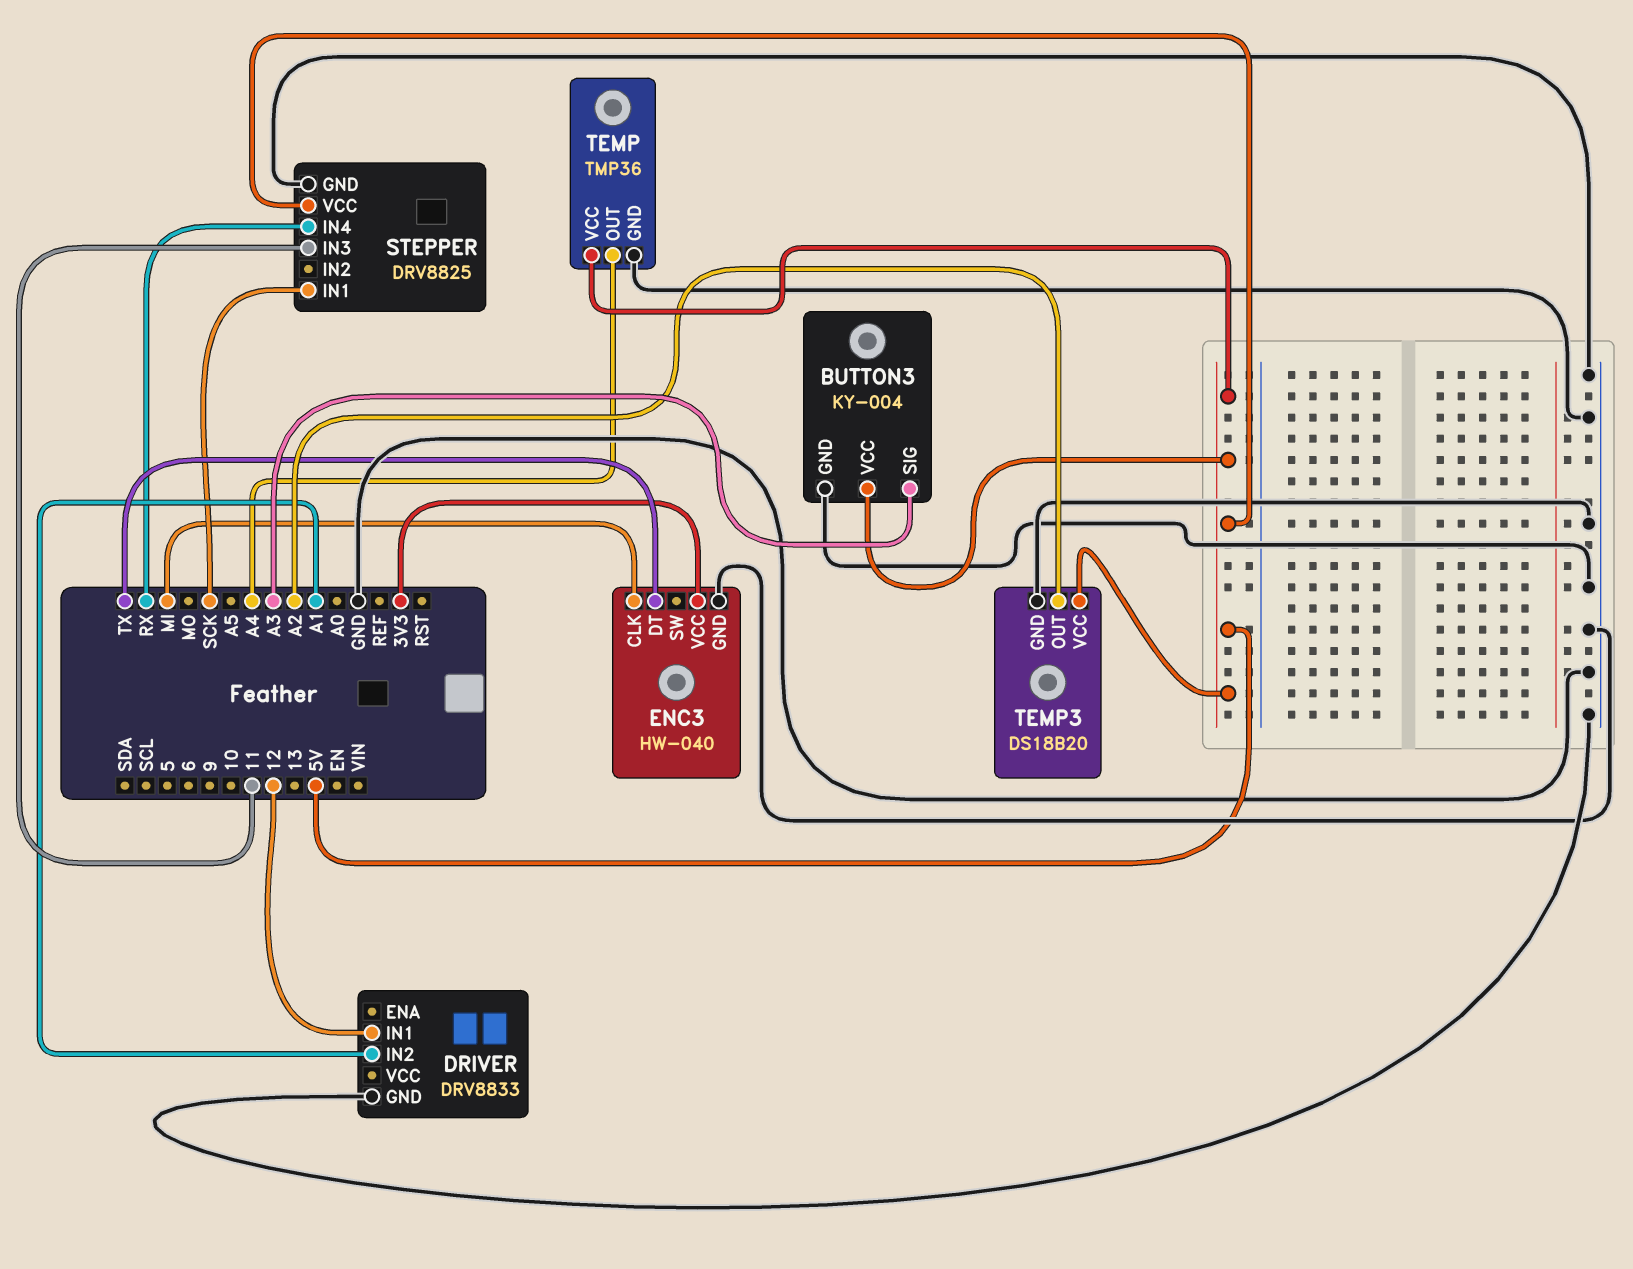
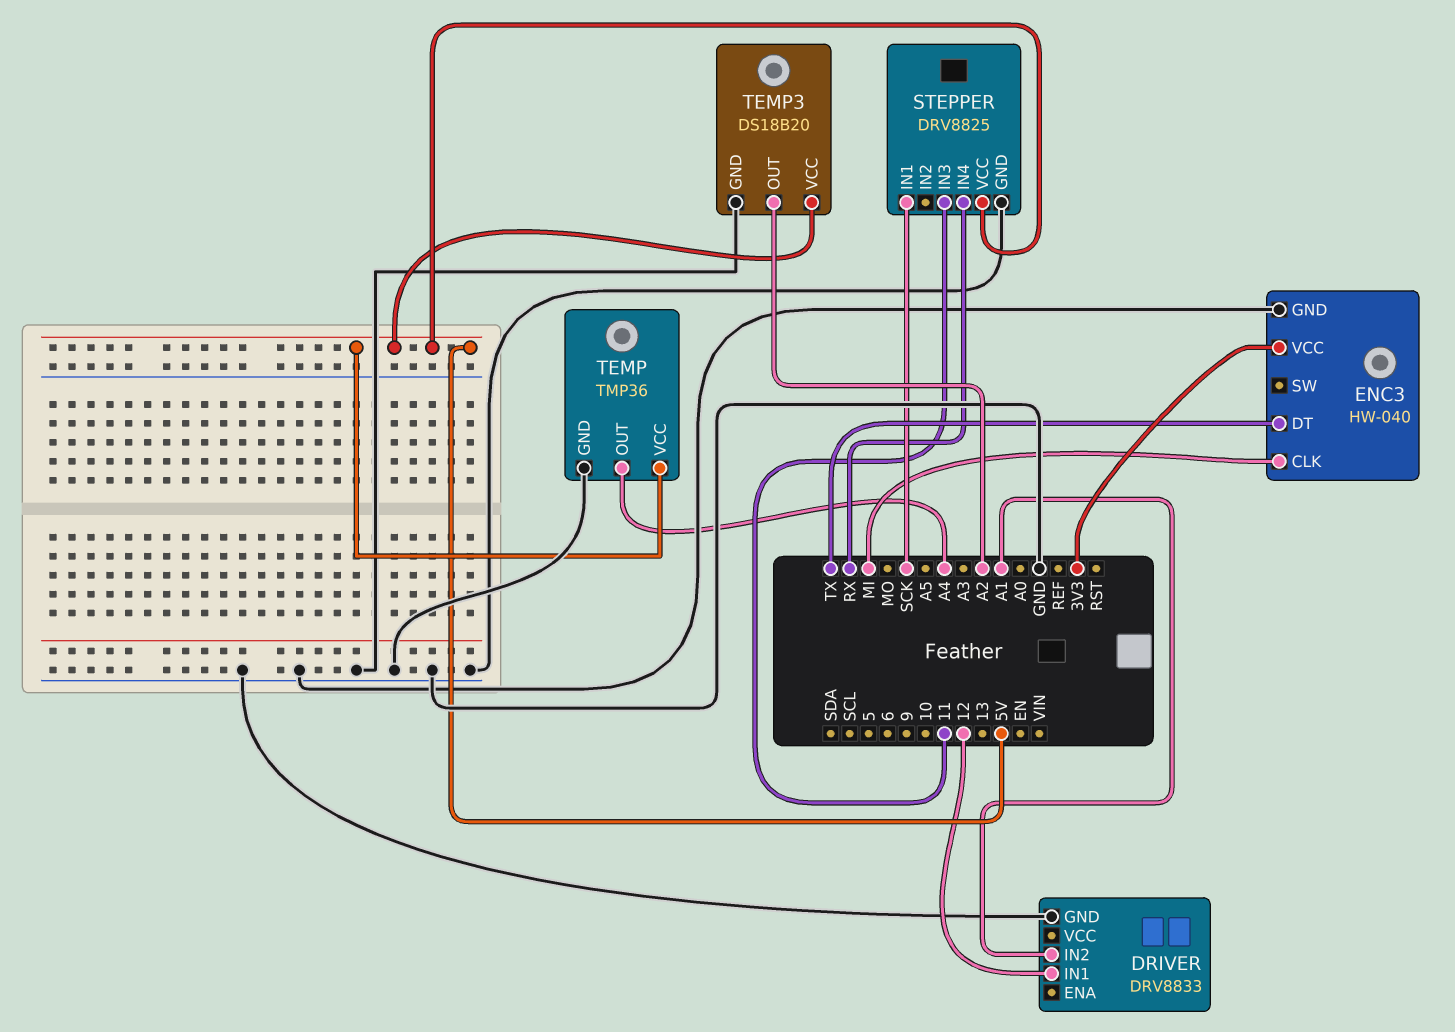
BUTTON3: KY-004 -> none
BUTTON3 pin GND: GND -> none
BUTTON3 pin SIG: A3 -> none
BUTTON3 pin VCC: 5V -> none

